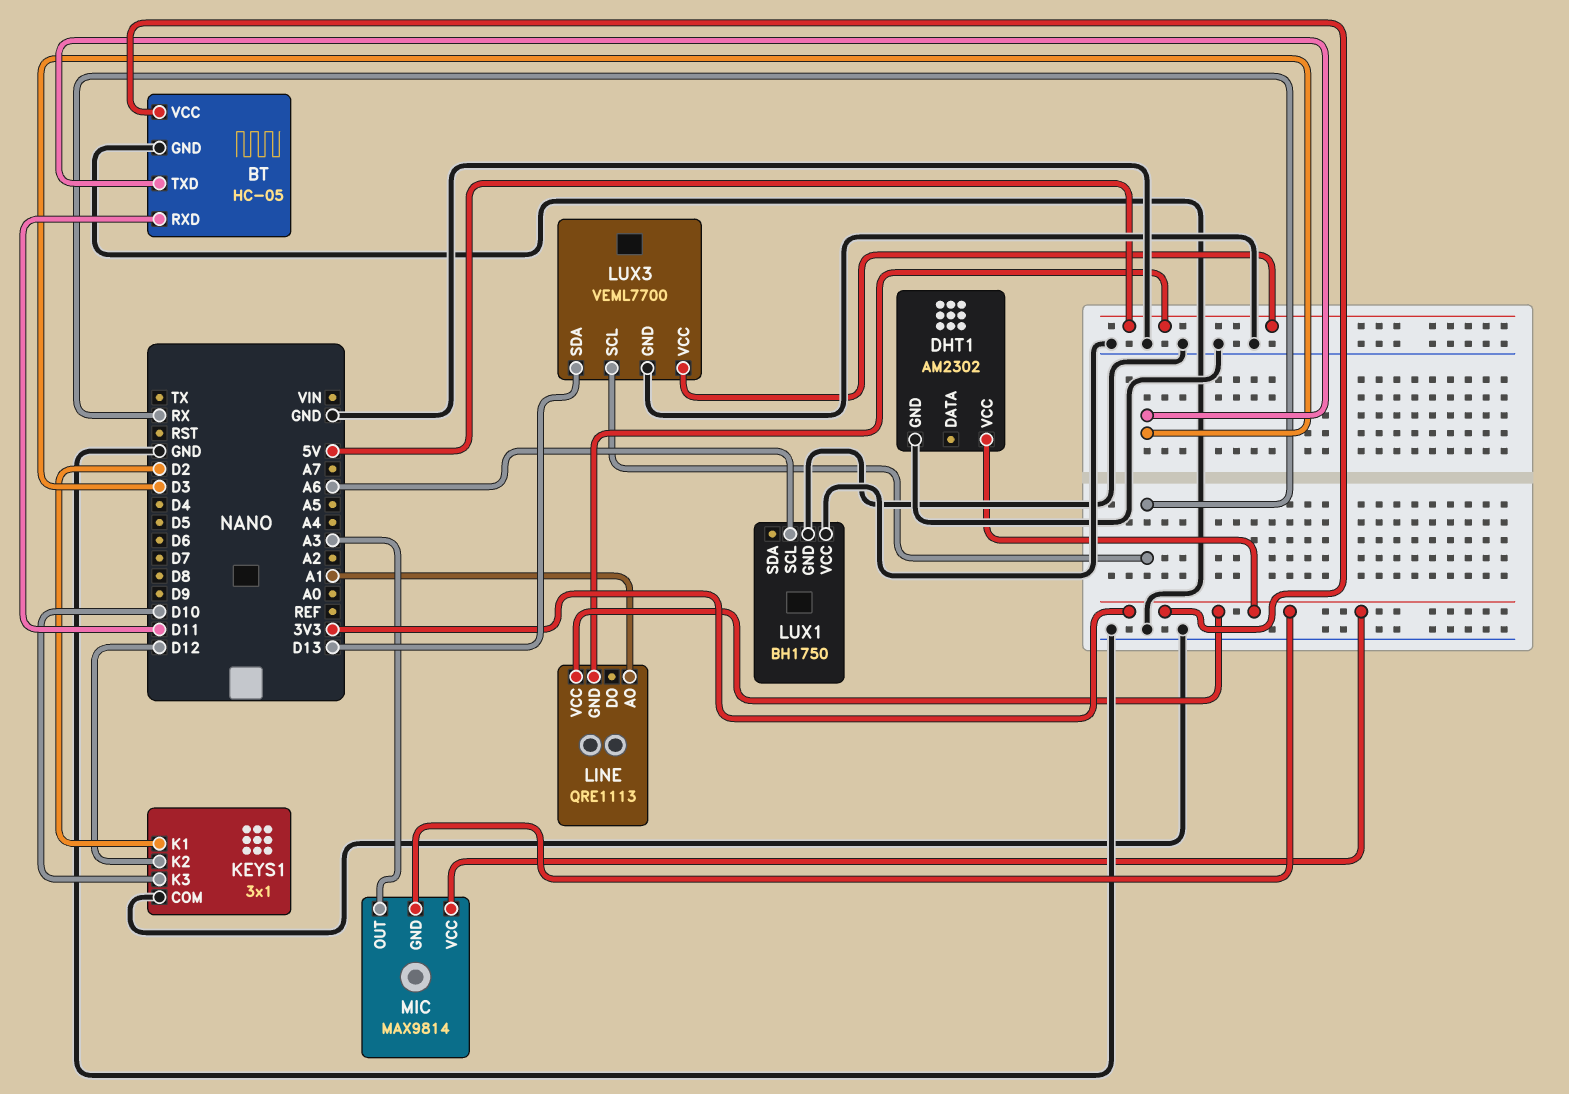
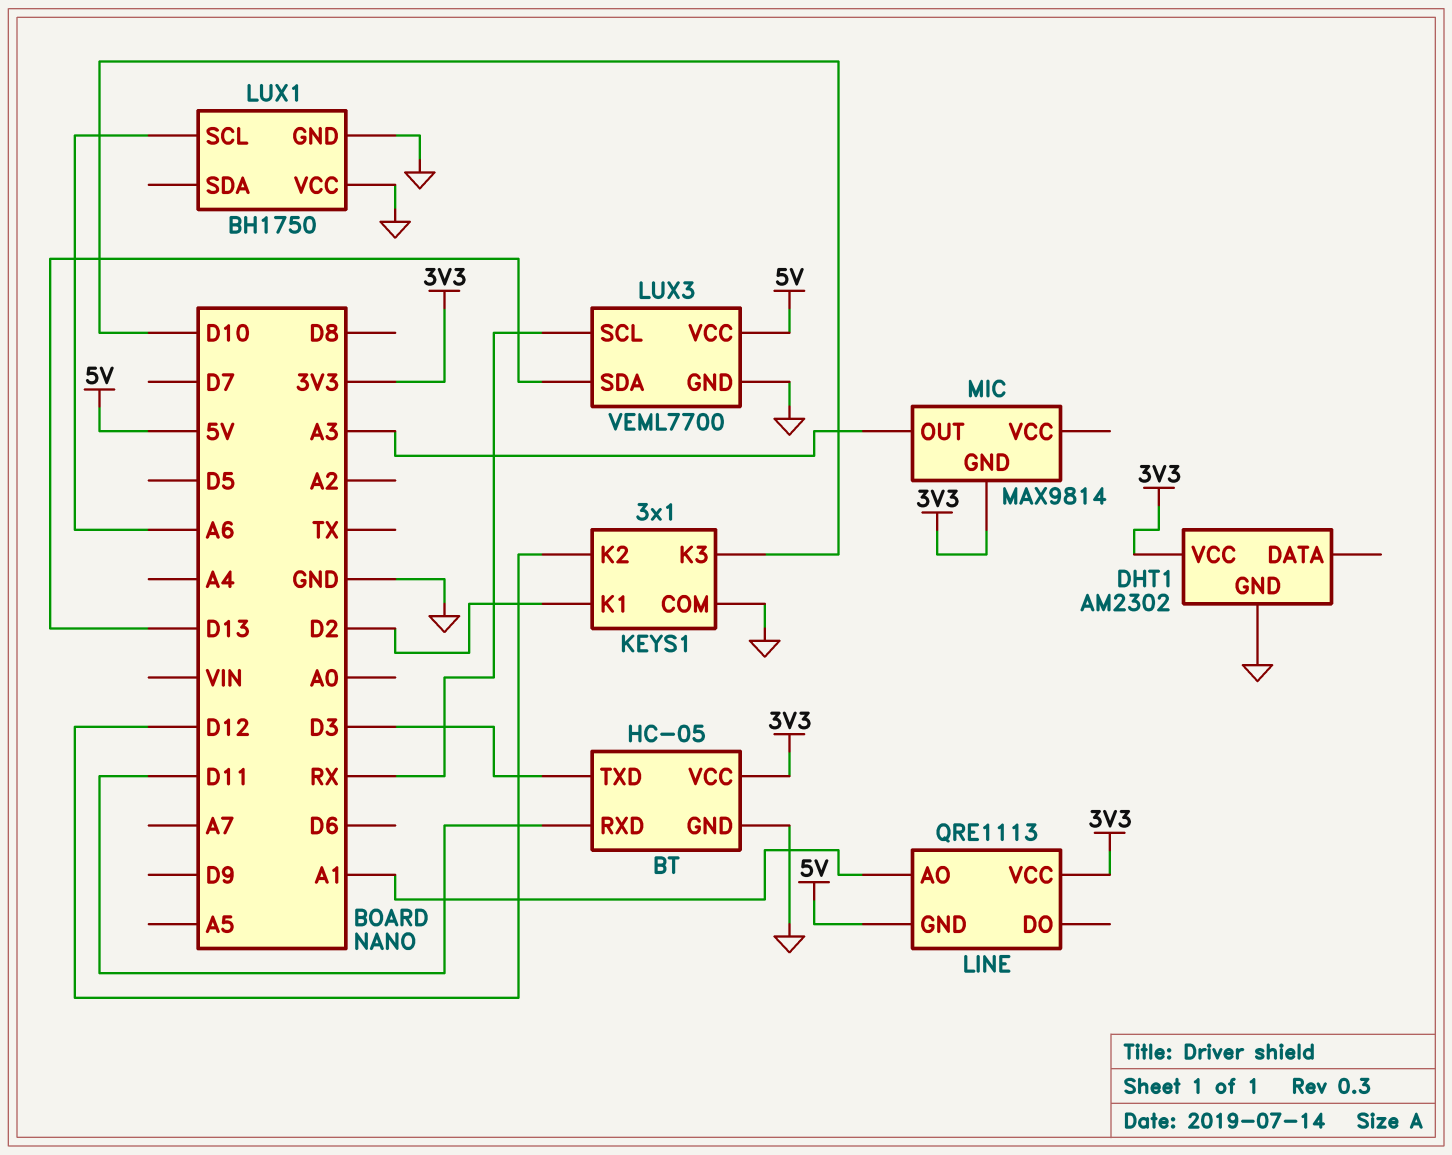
MIC pin VCC: 3V3 -> none

